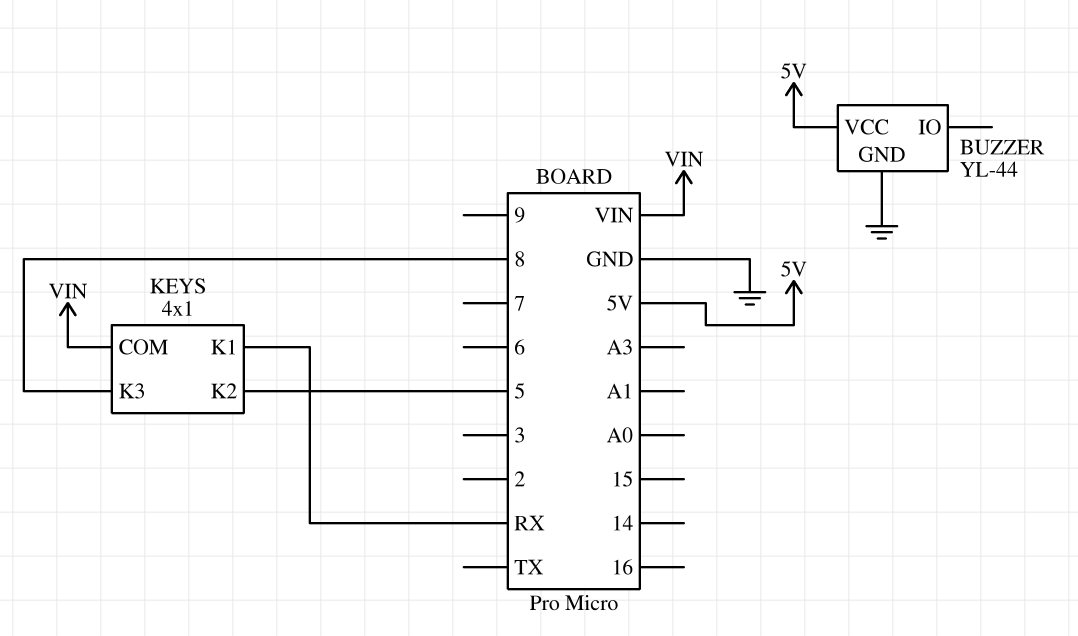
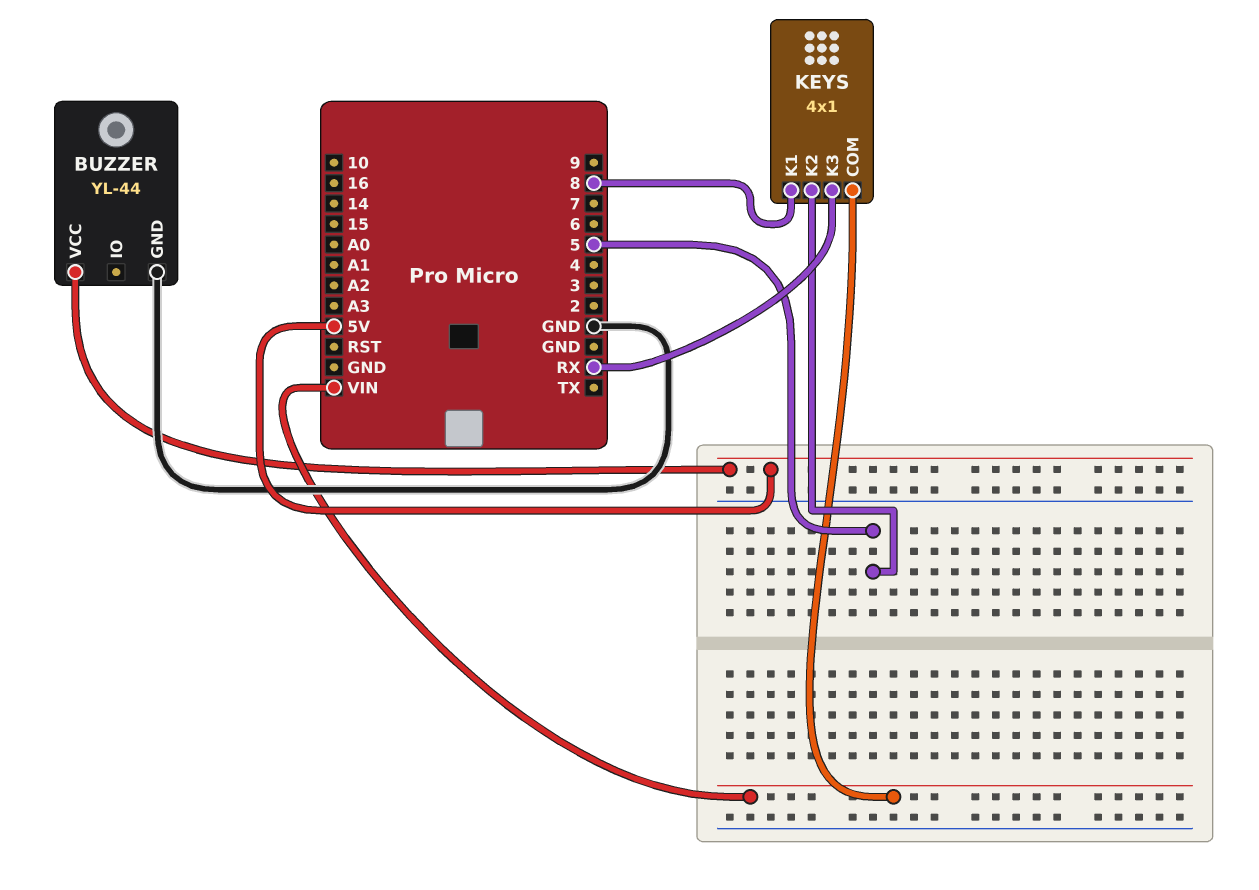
KEYS pin K1: RX -> 8
KEYS pin K3: 8 -> RX

